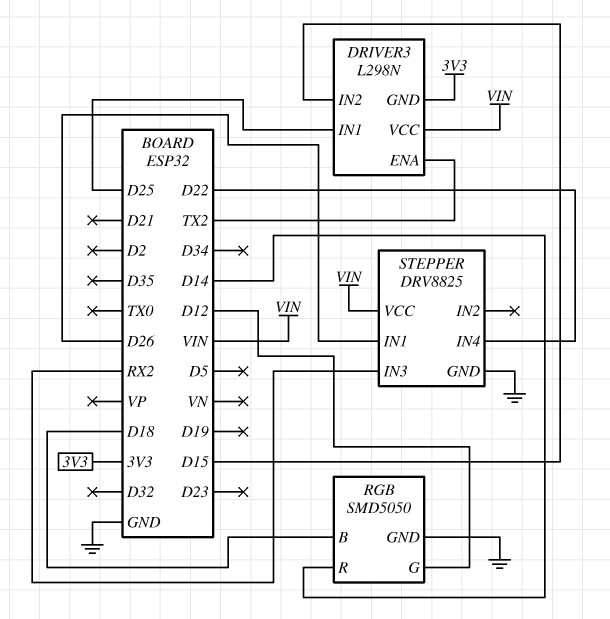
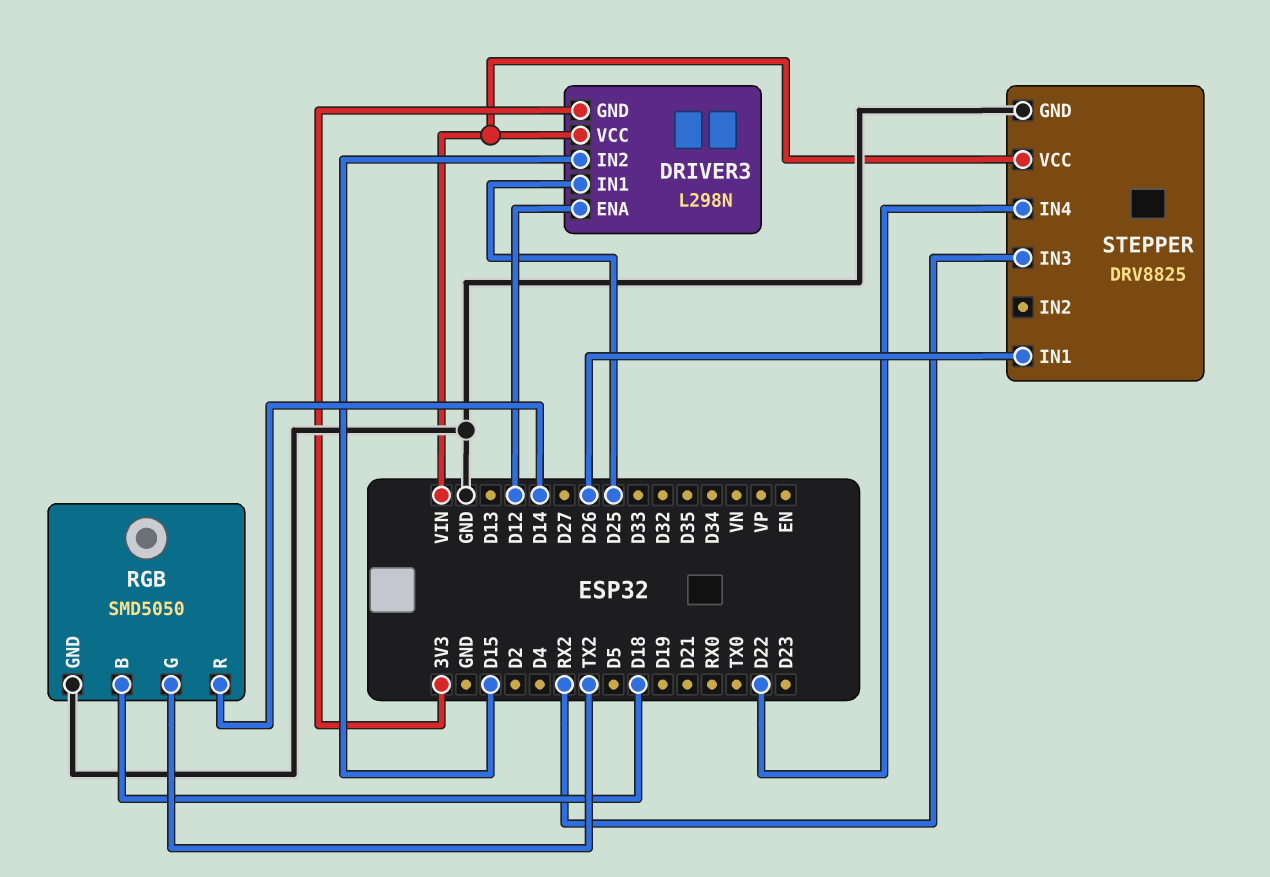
DRIVER3 pin ENA: TX2 -> D12
RGB pin G: D12 -> TX2

